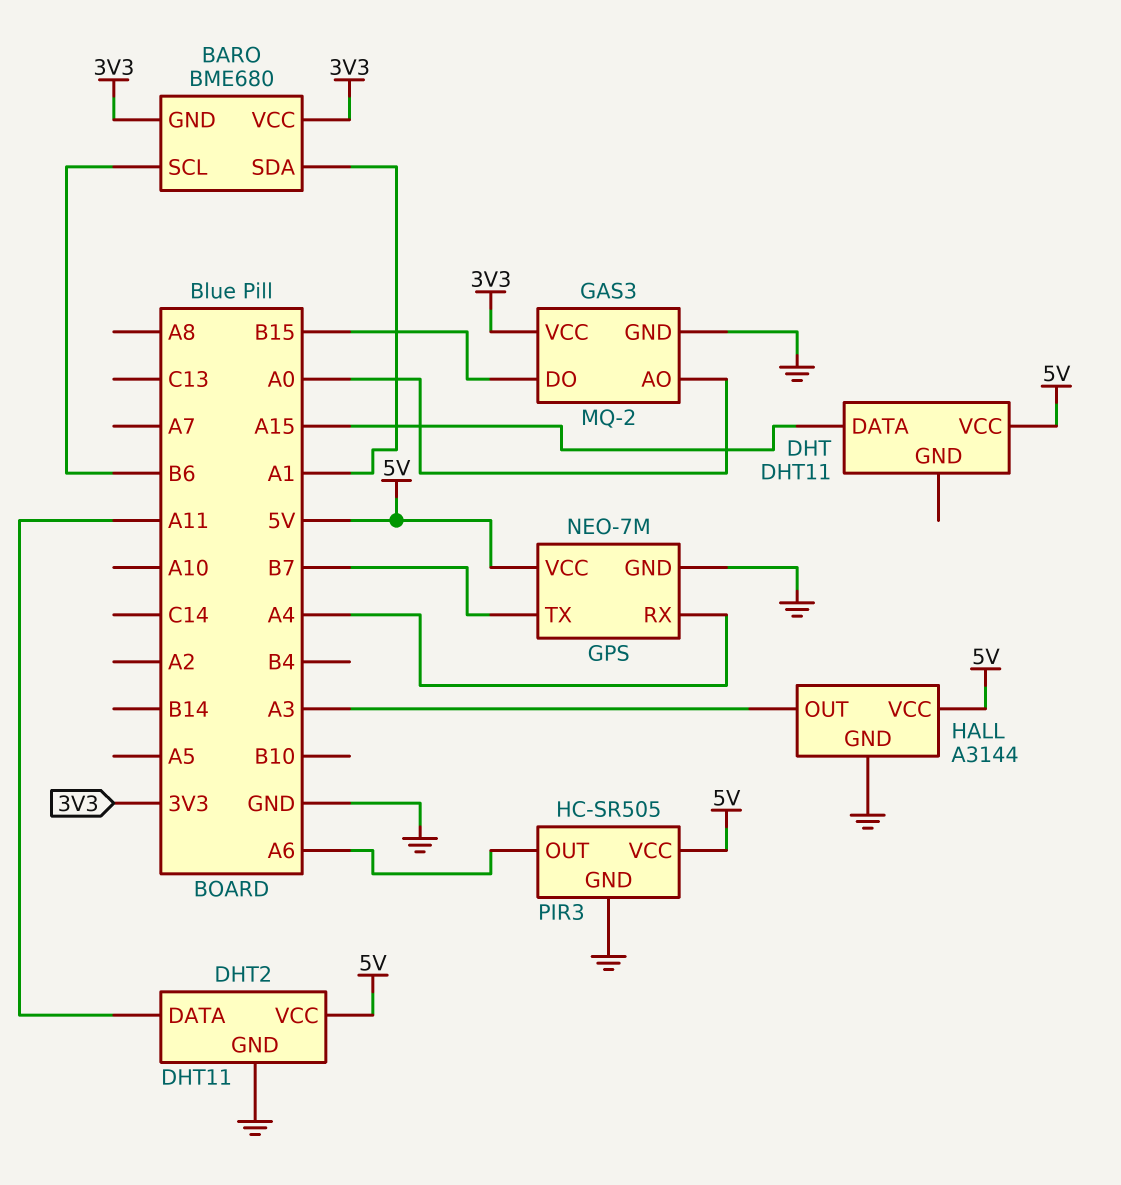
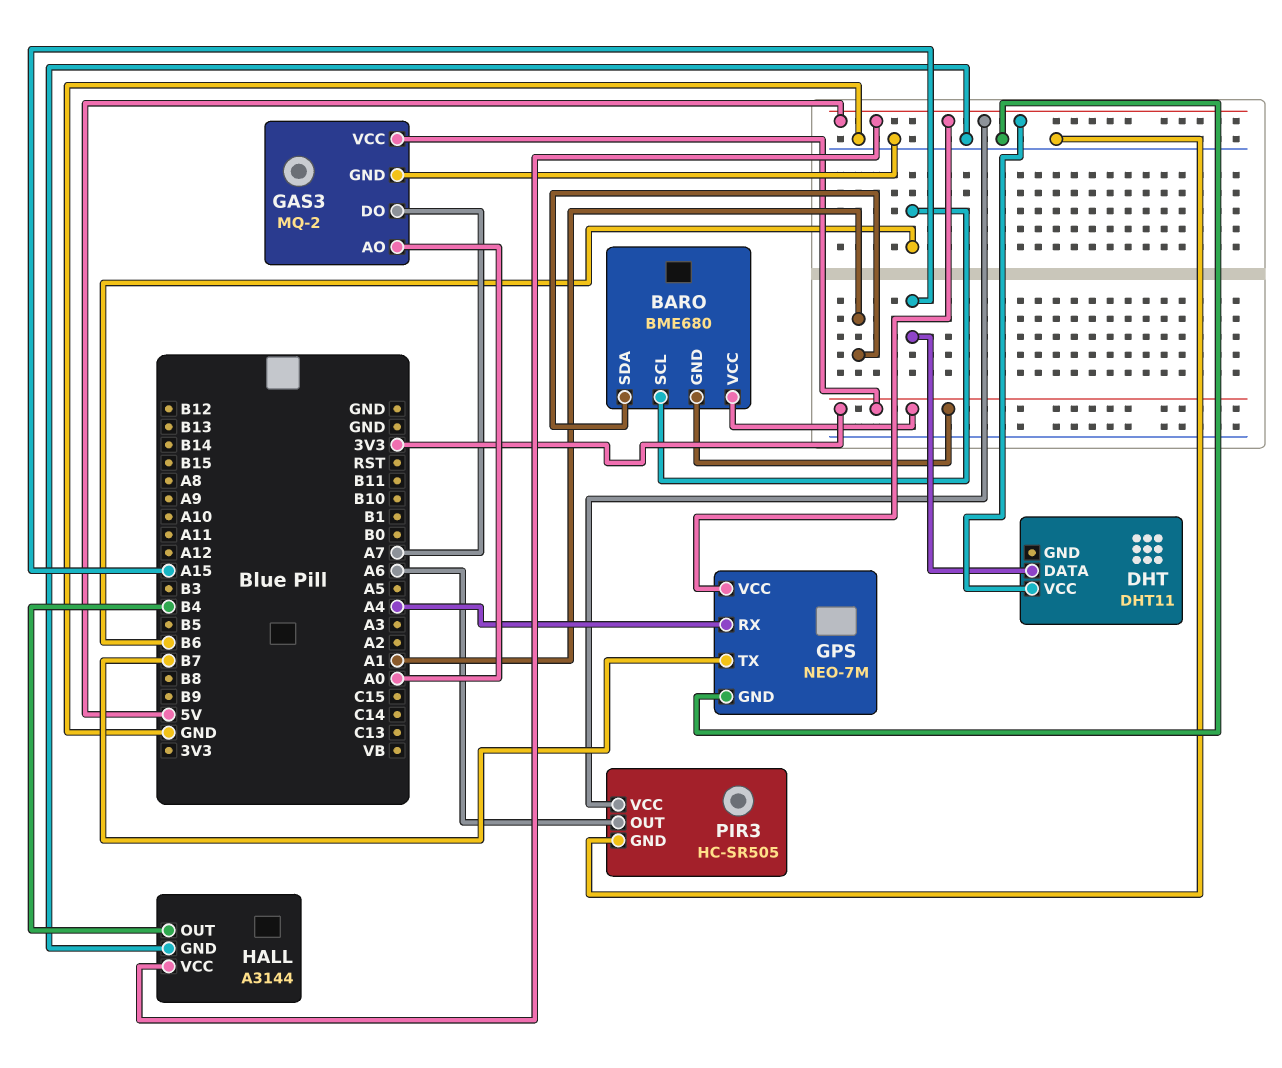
DHT2: DHT11 -> none
DHT2 pin DATA: A11 -> none
DHT2 pin GND: GND -> none
DHT2 pin VCC: 5V -> none
GAS3 pin DO: B15 -> A7
HALL pin OUT: A3 -> B4

